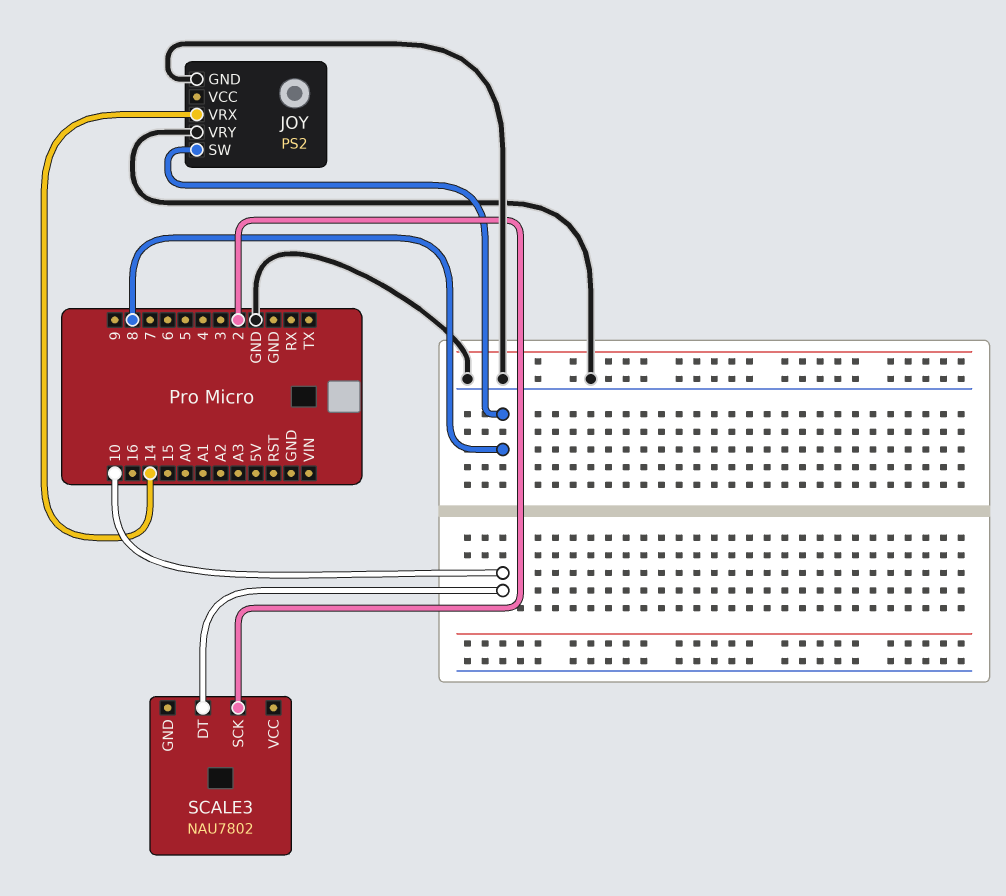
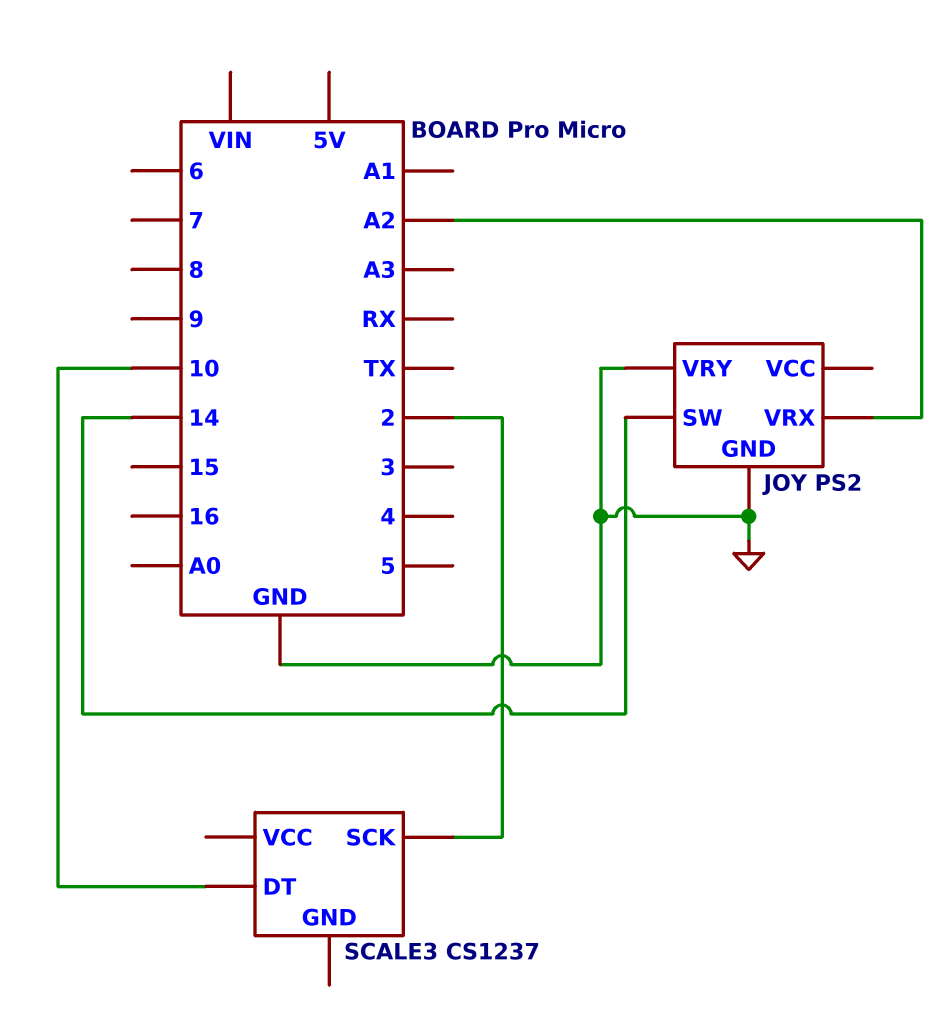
JOY pin SW: 8 -> 14
JOY pin VRX: 14 -> A2
SCALE3: NAU7802 -> CS1237

